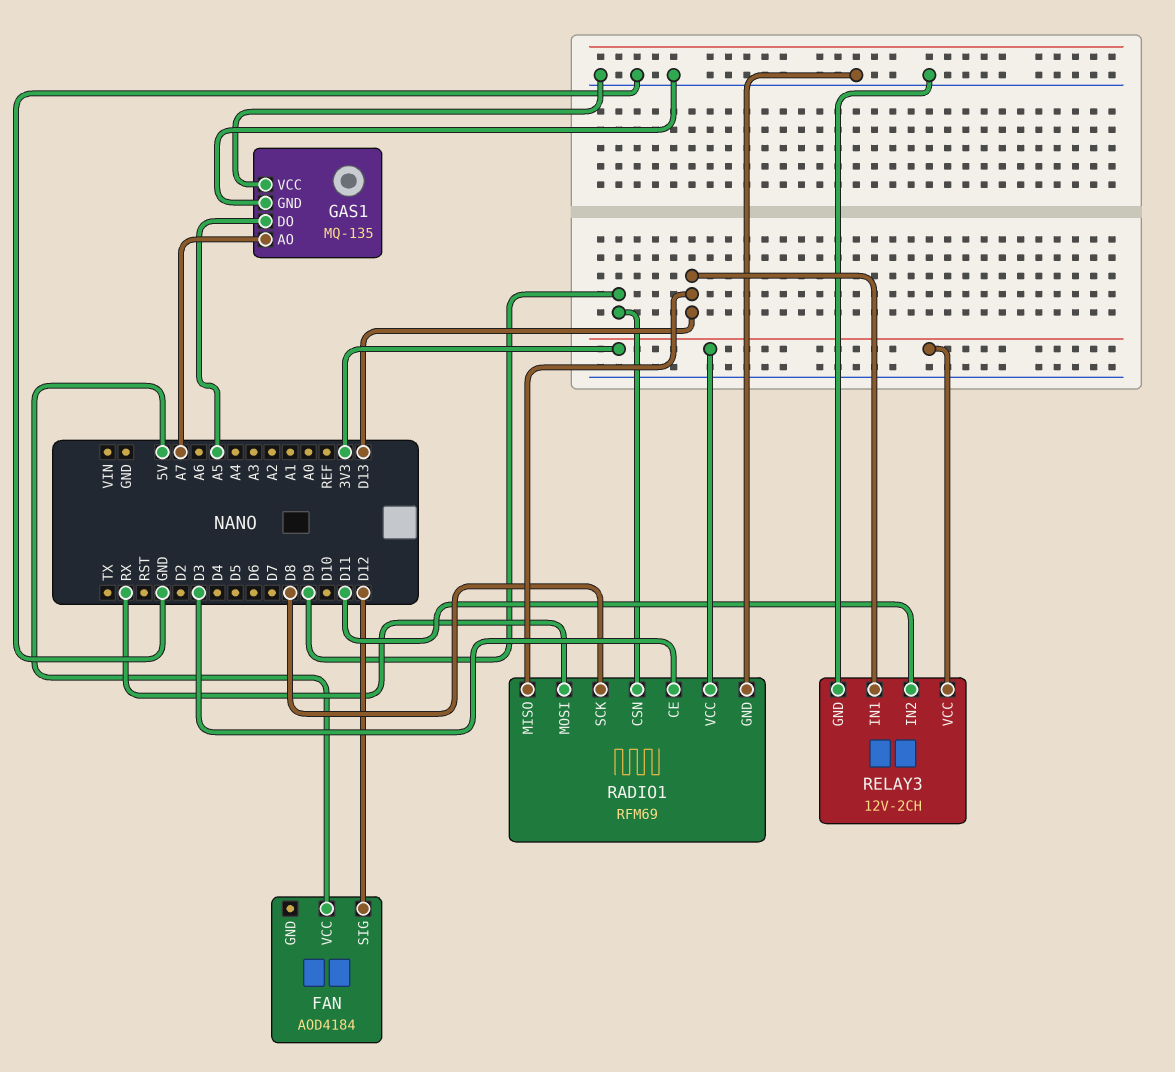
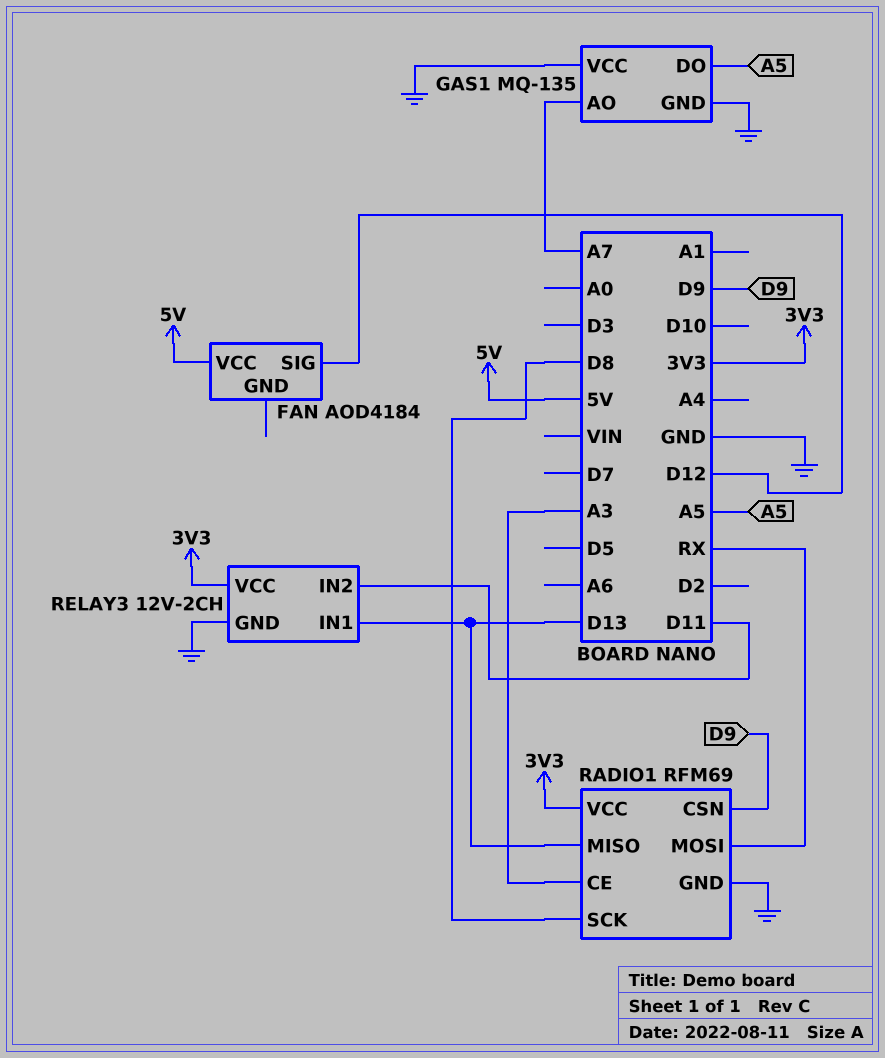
RADIO1 pin CE: D3 -> A3

